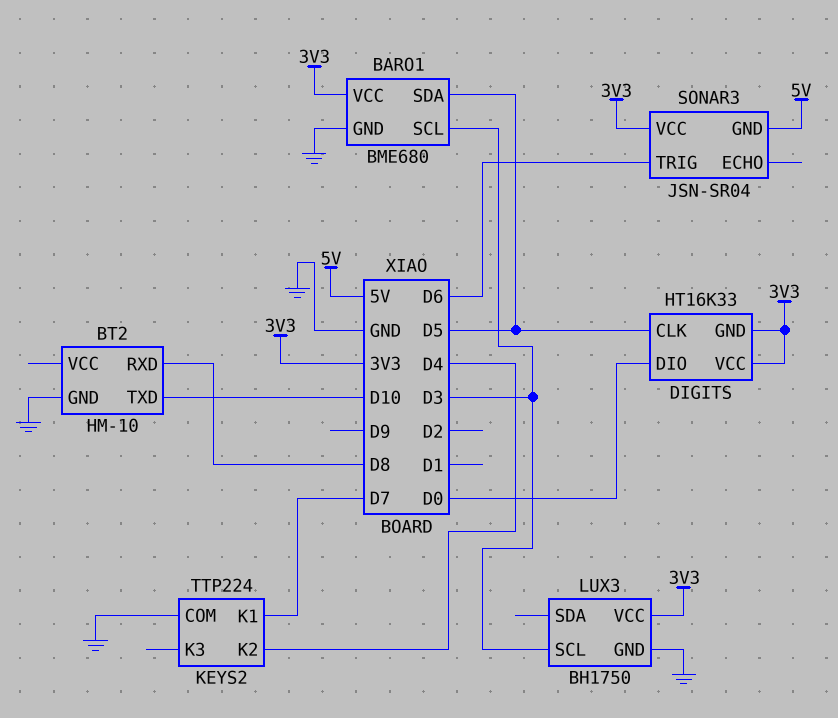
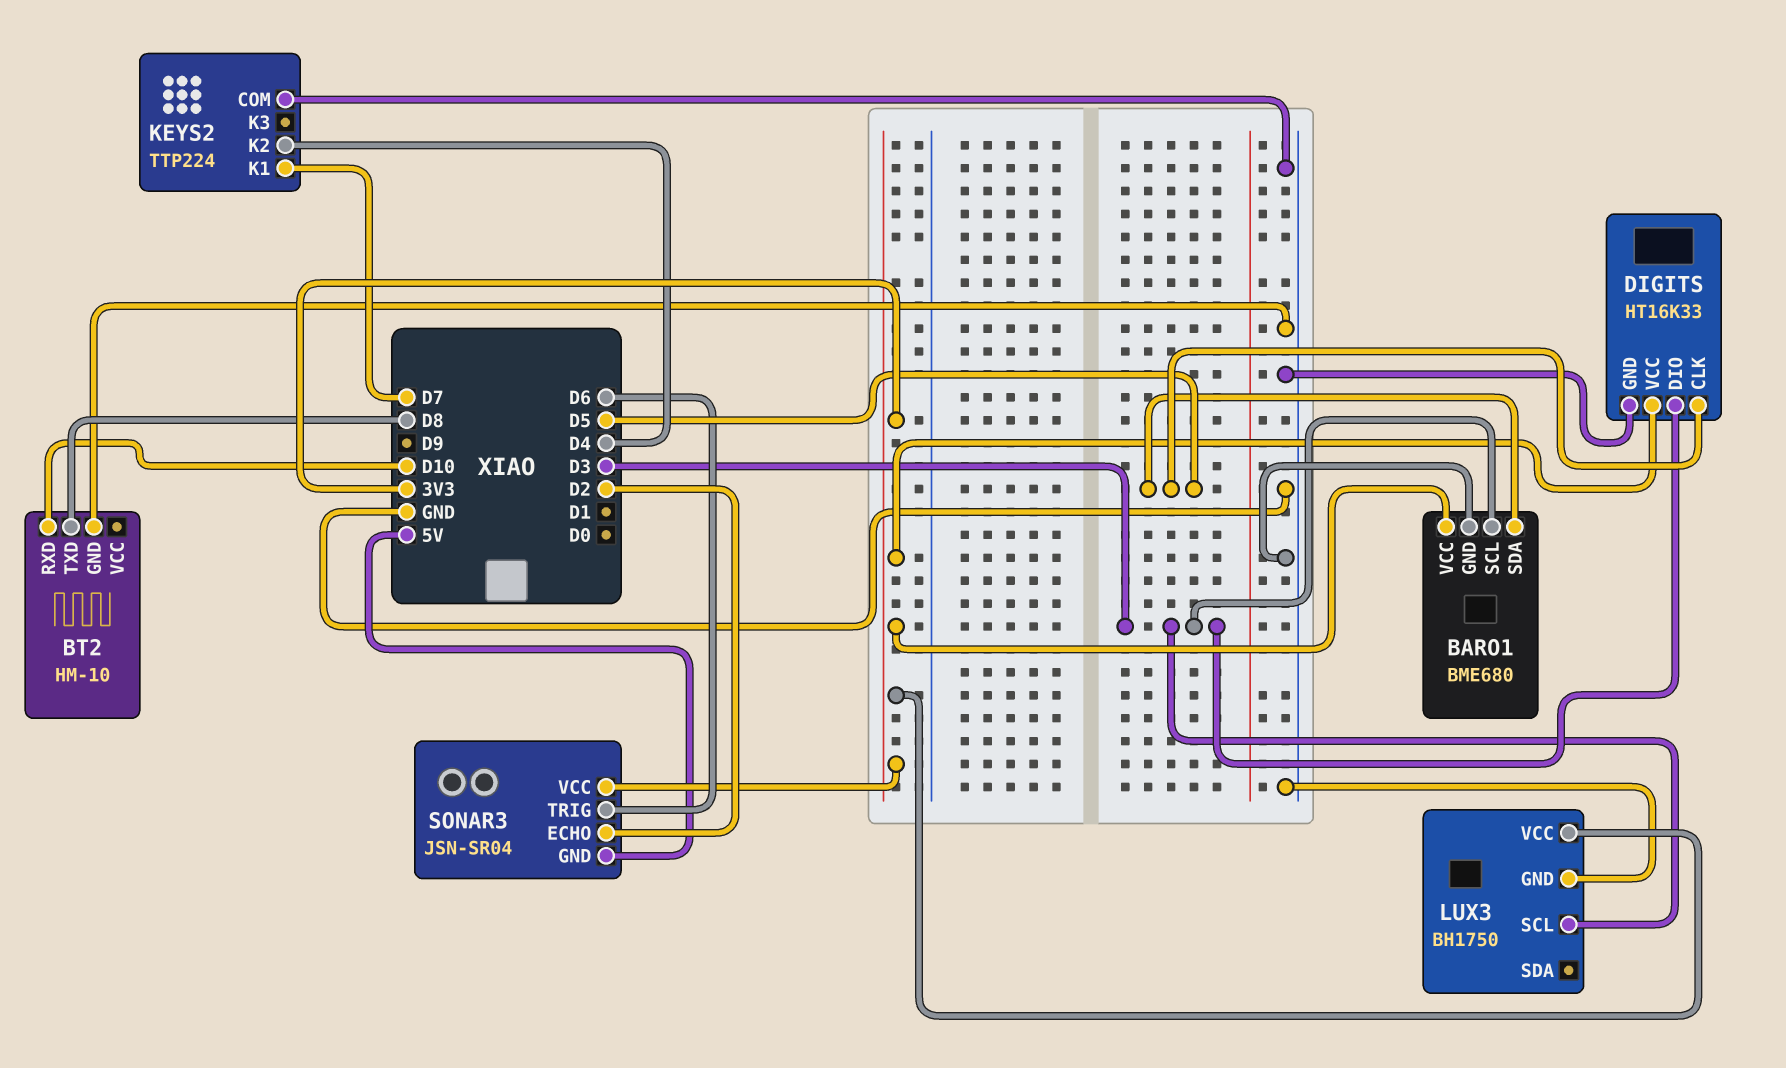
BT2 pin RXD: D8 -> D10
BT2 pin TXD: D10 -> D8
DIGITS pin DIO: D0 -> D3
DIGITS pin GND: 3V3 -> GND
SONAR3 pin ECHO: none -> D2

